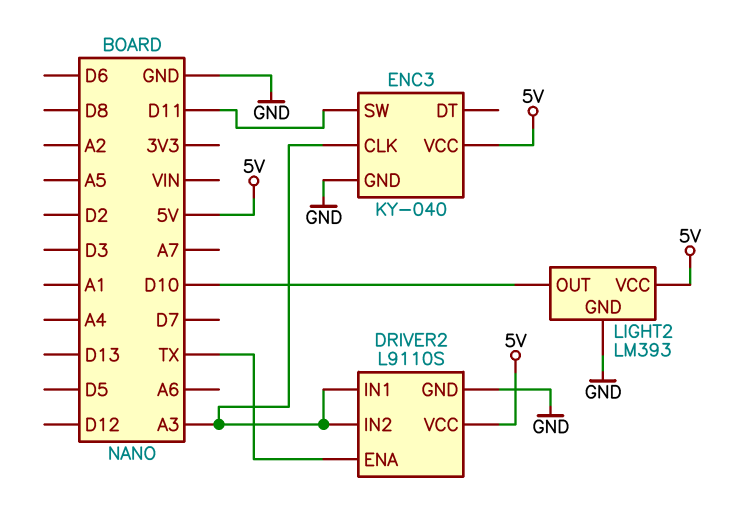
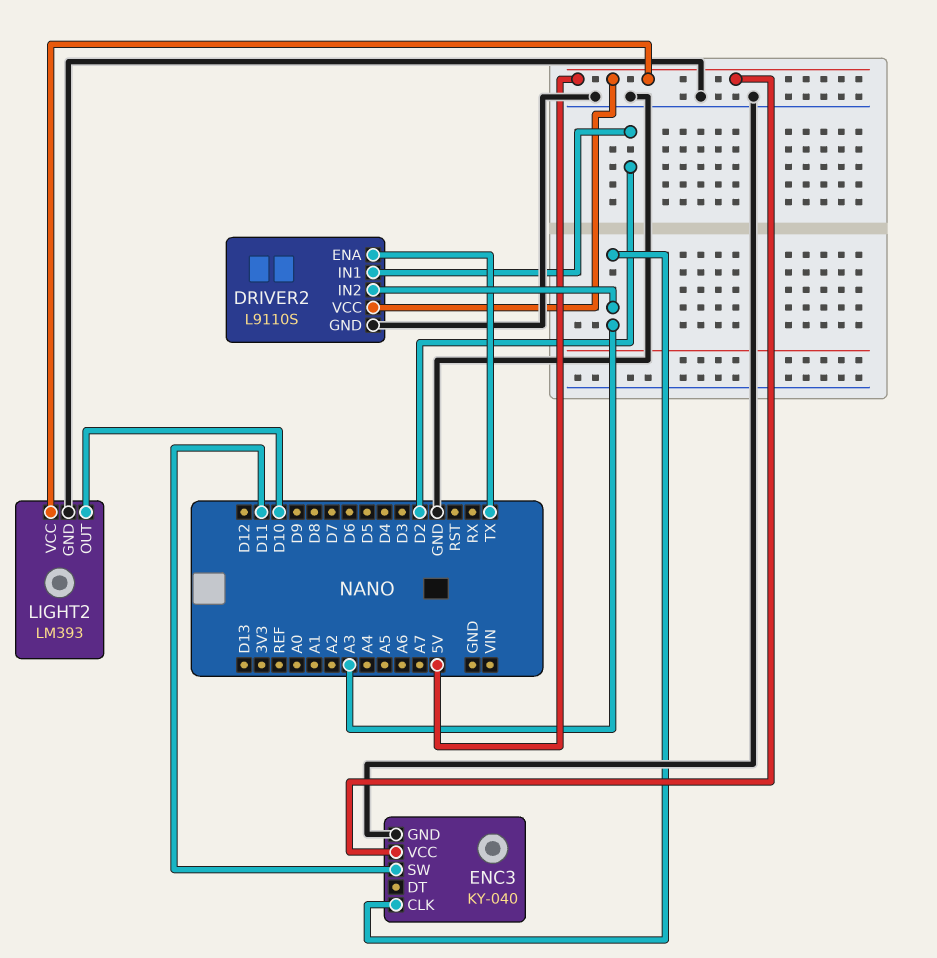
DRIVER2 pin IN1: A3 -> D2

